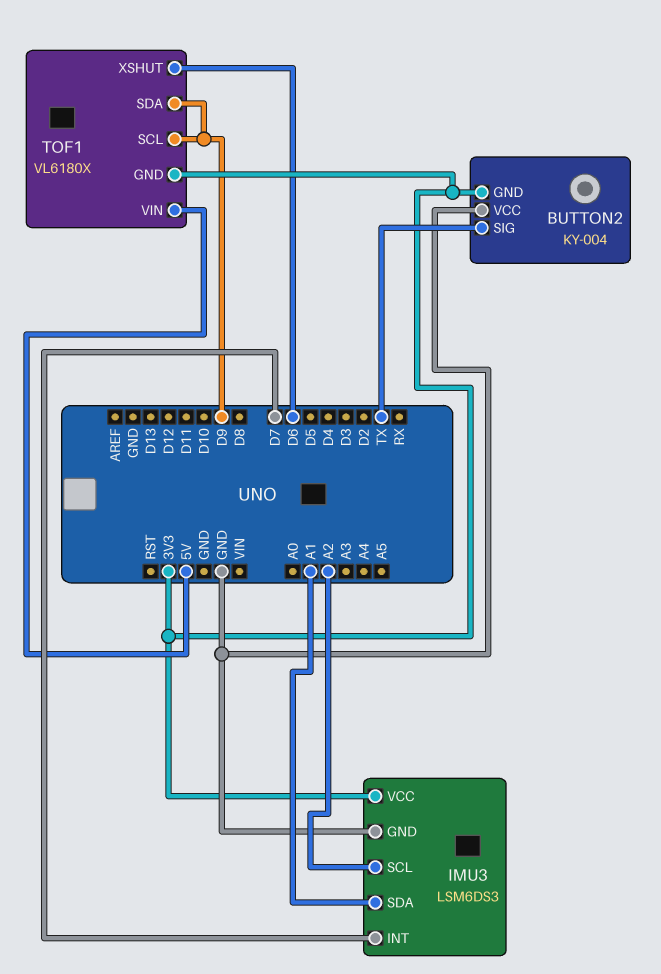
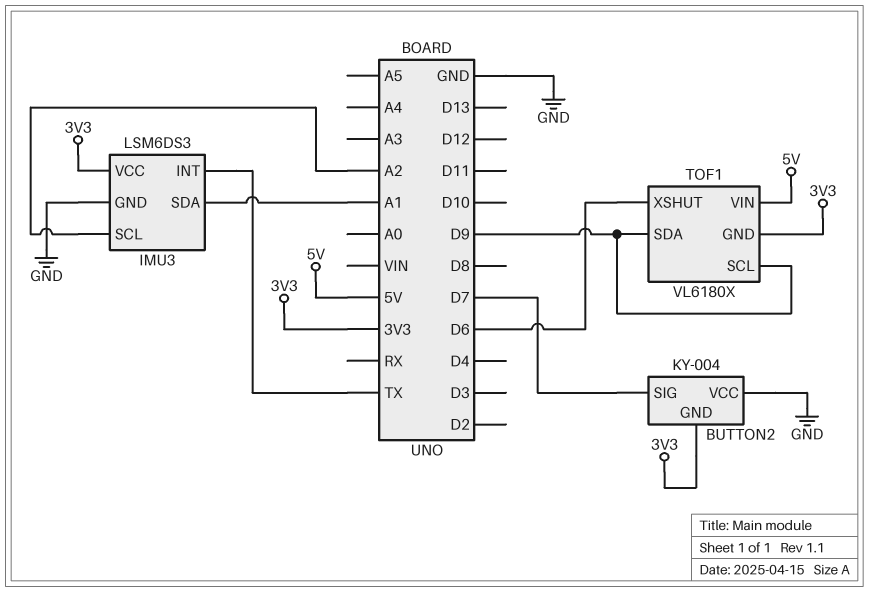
BUTTON2 pin SIG: TX -> D7
IMU3 pin INT: D7 -> TX

